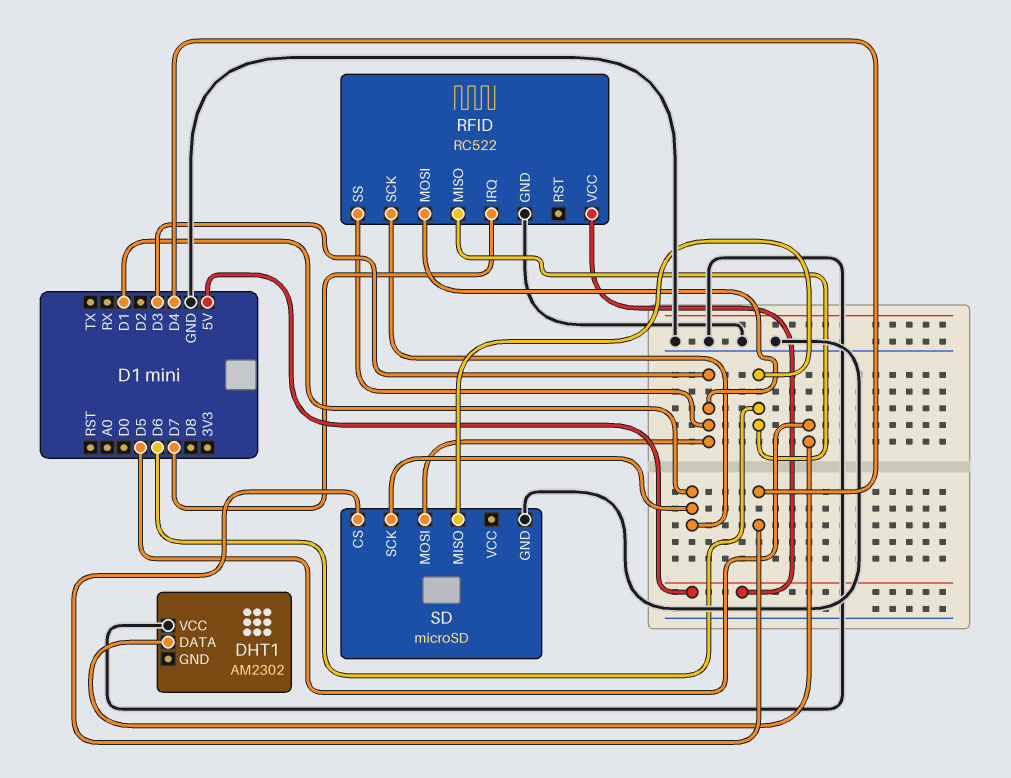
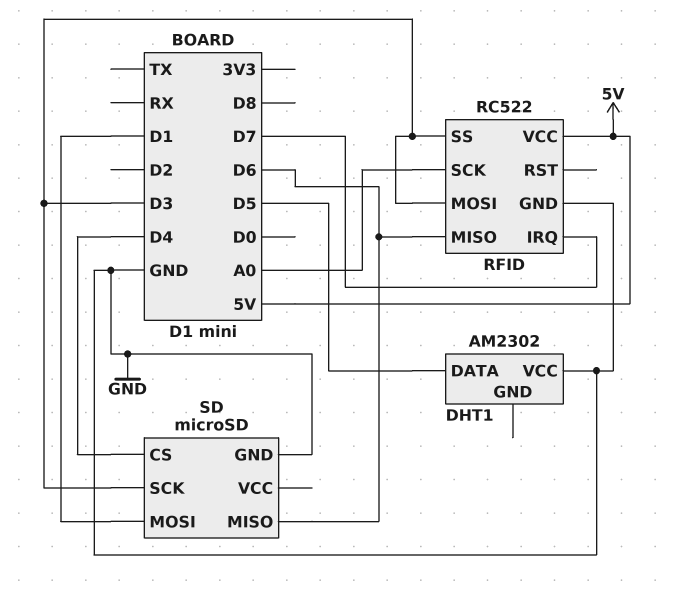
RFID pin SCK: D1 -> A0
SD pin MOSI: D3 -> D1
SD pin SCK: D1 -> D3

